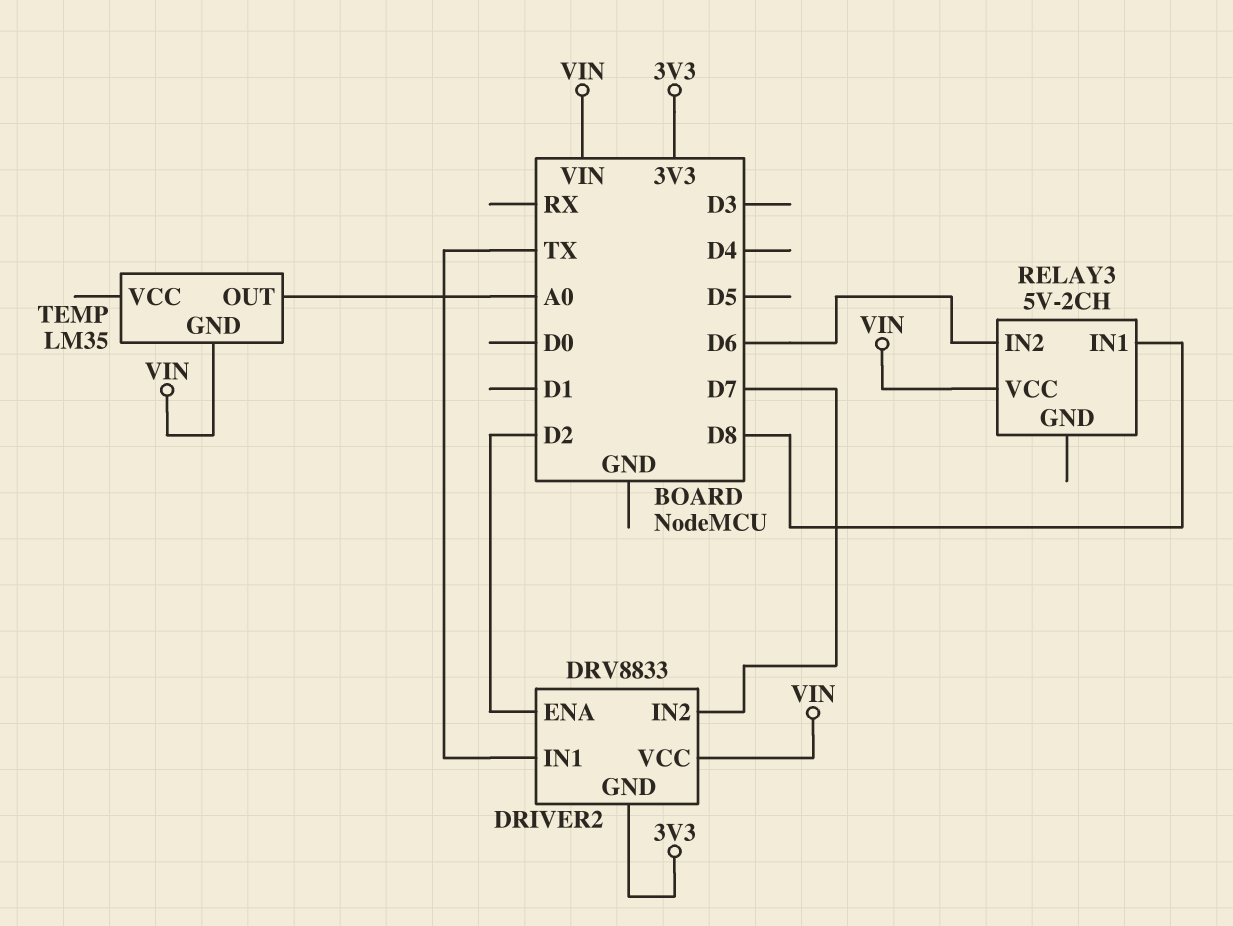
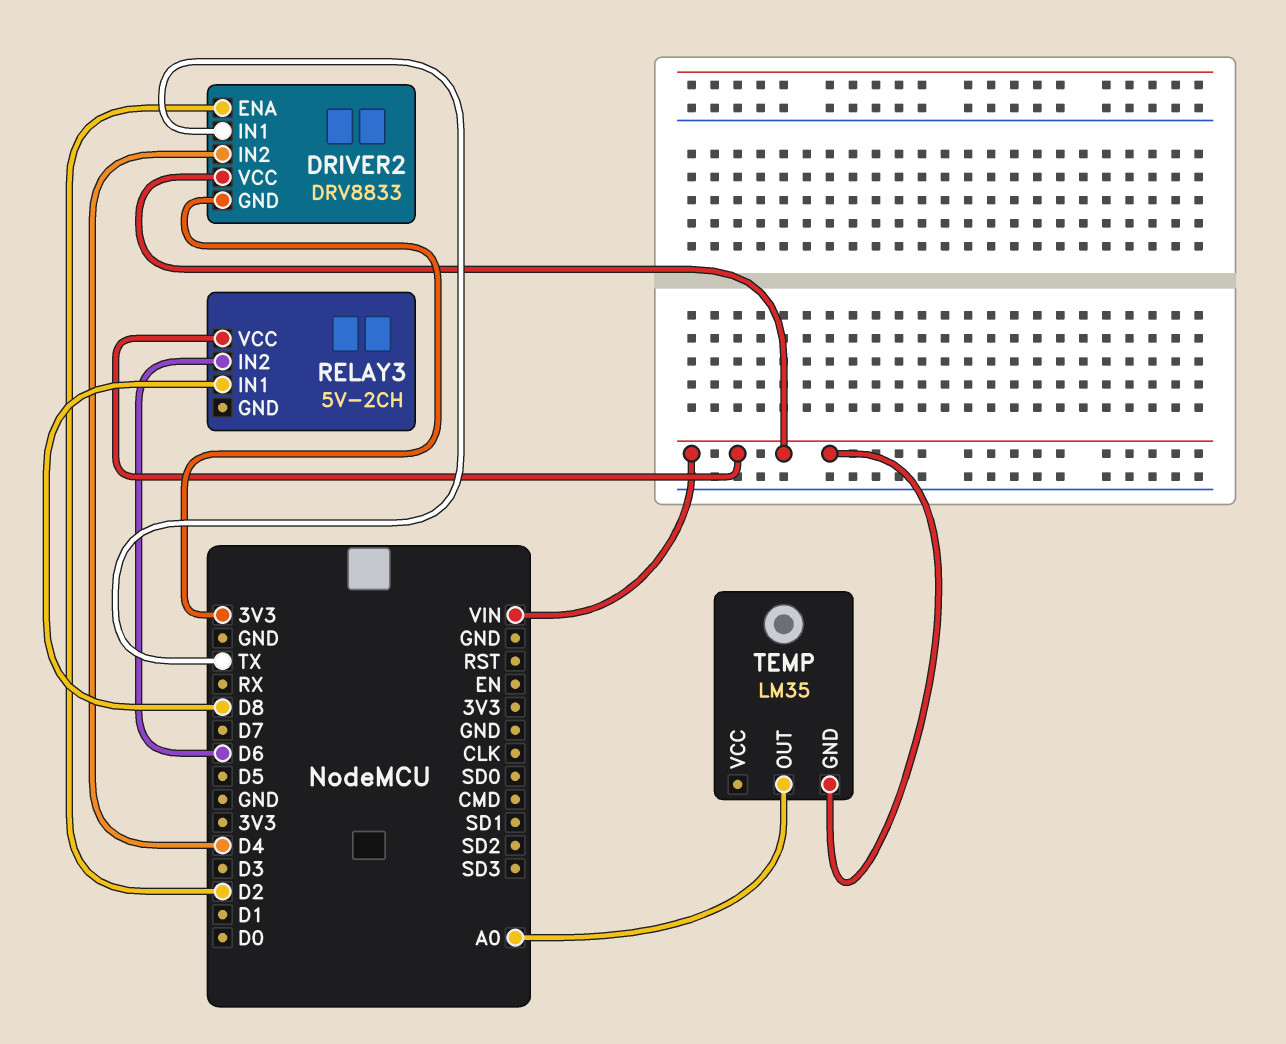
DRIVER2 pin IN2: D7 -> D4

